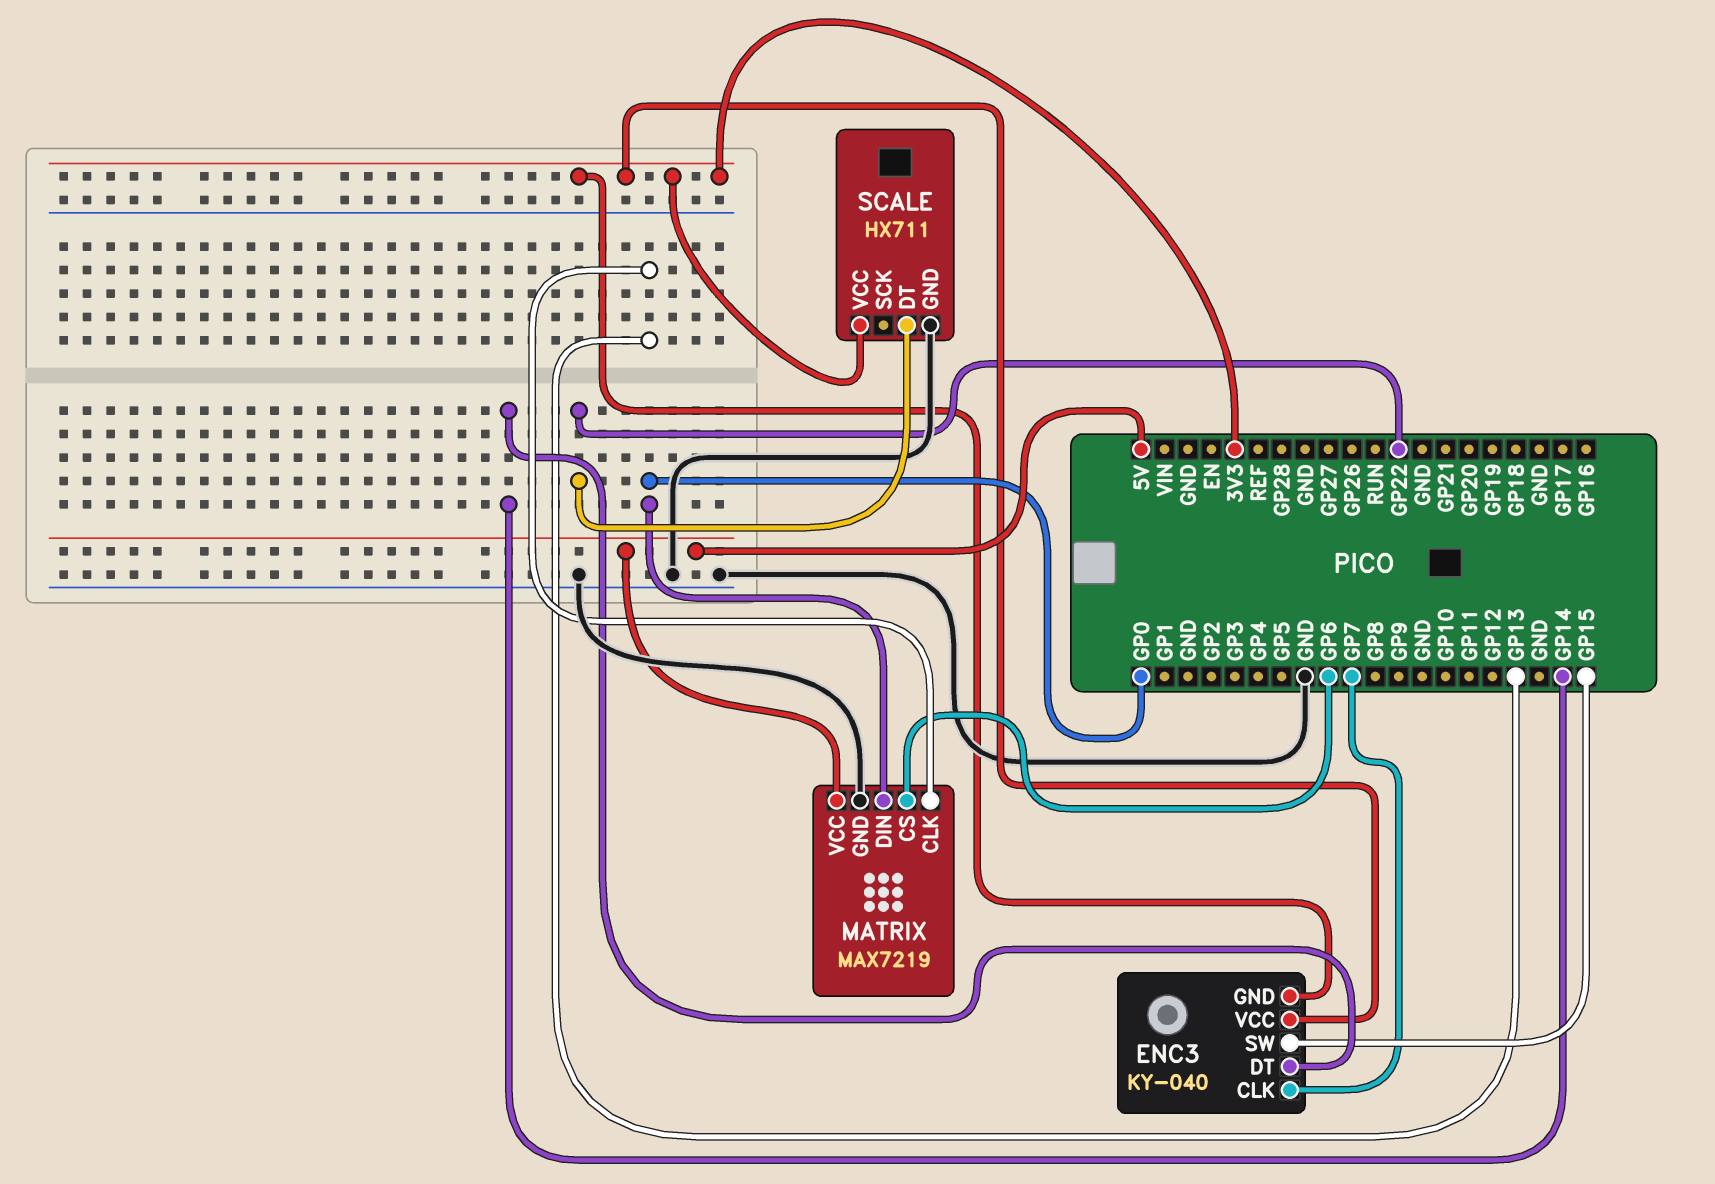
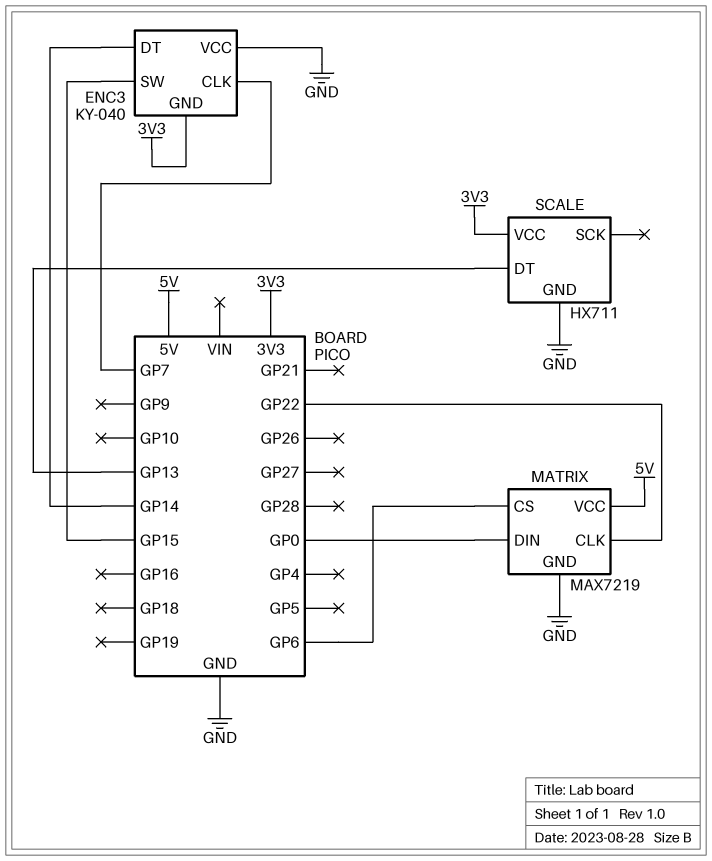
ENC3 pin VCC: 3V3 -> GND
MATRIX pin CLK: GP13 -> GP22
SCALE pin DT: GP22 -> GP13

